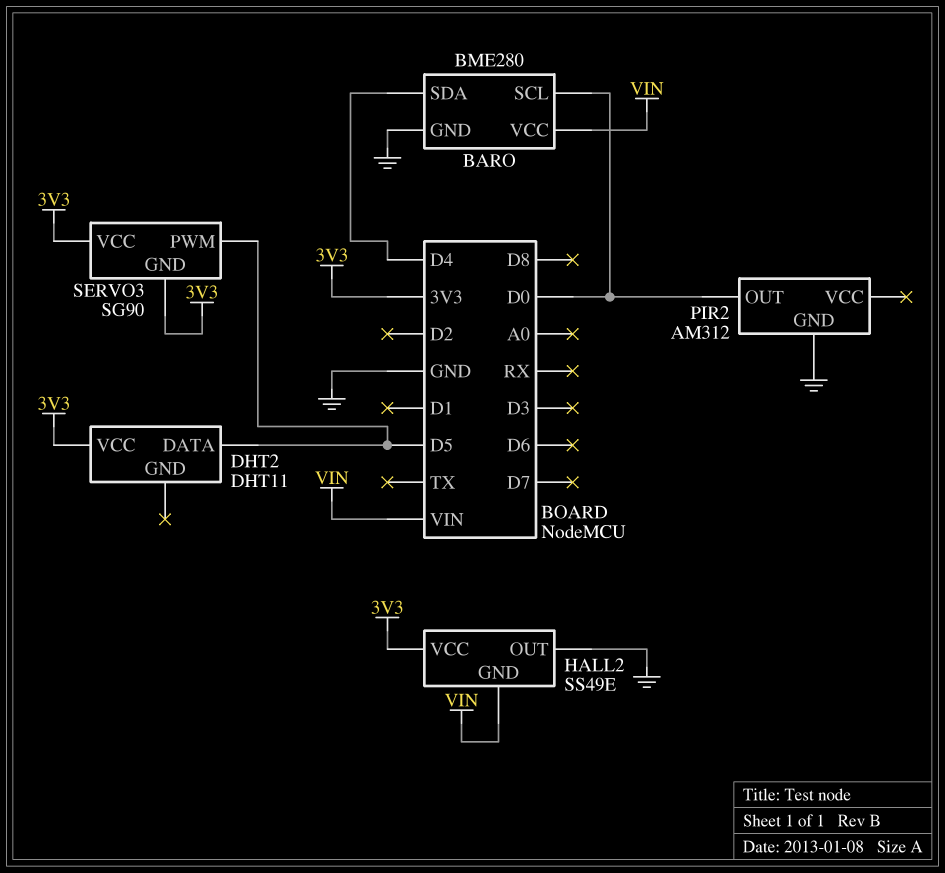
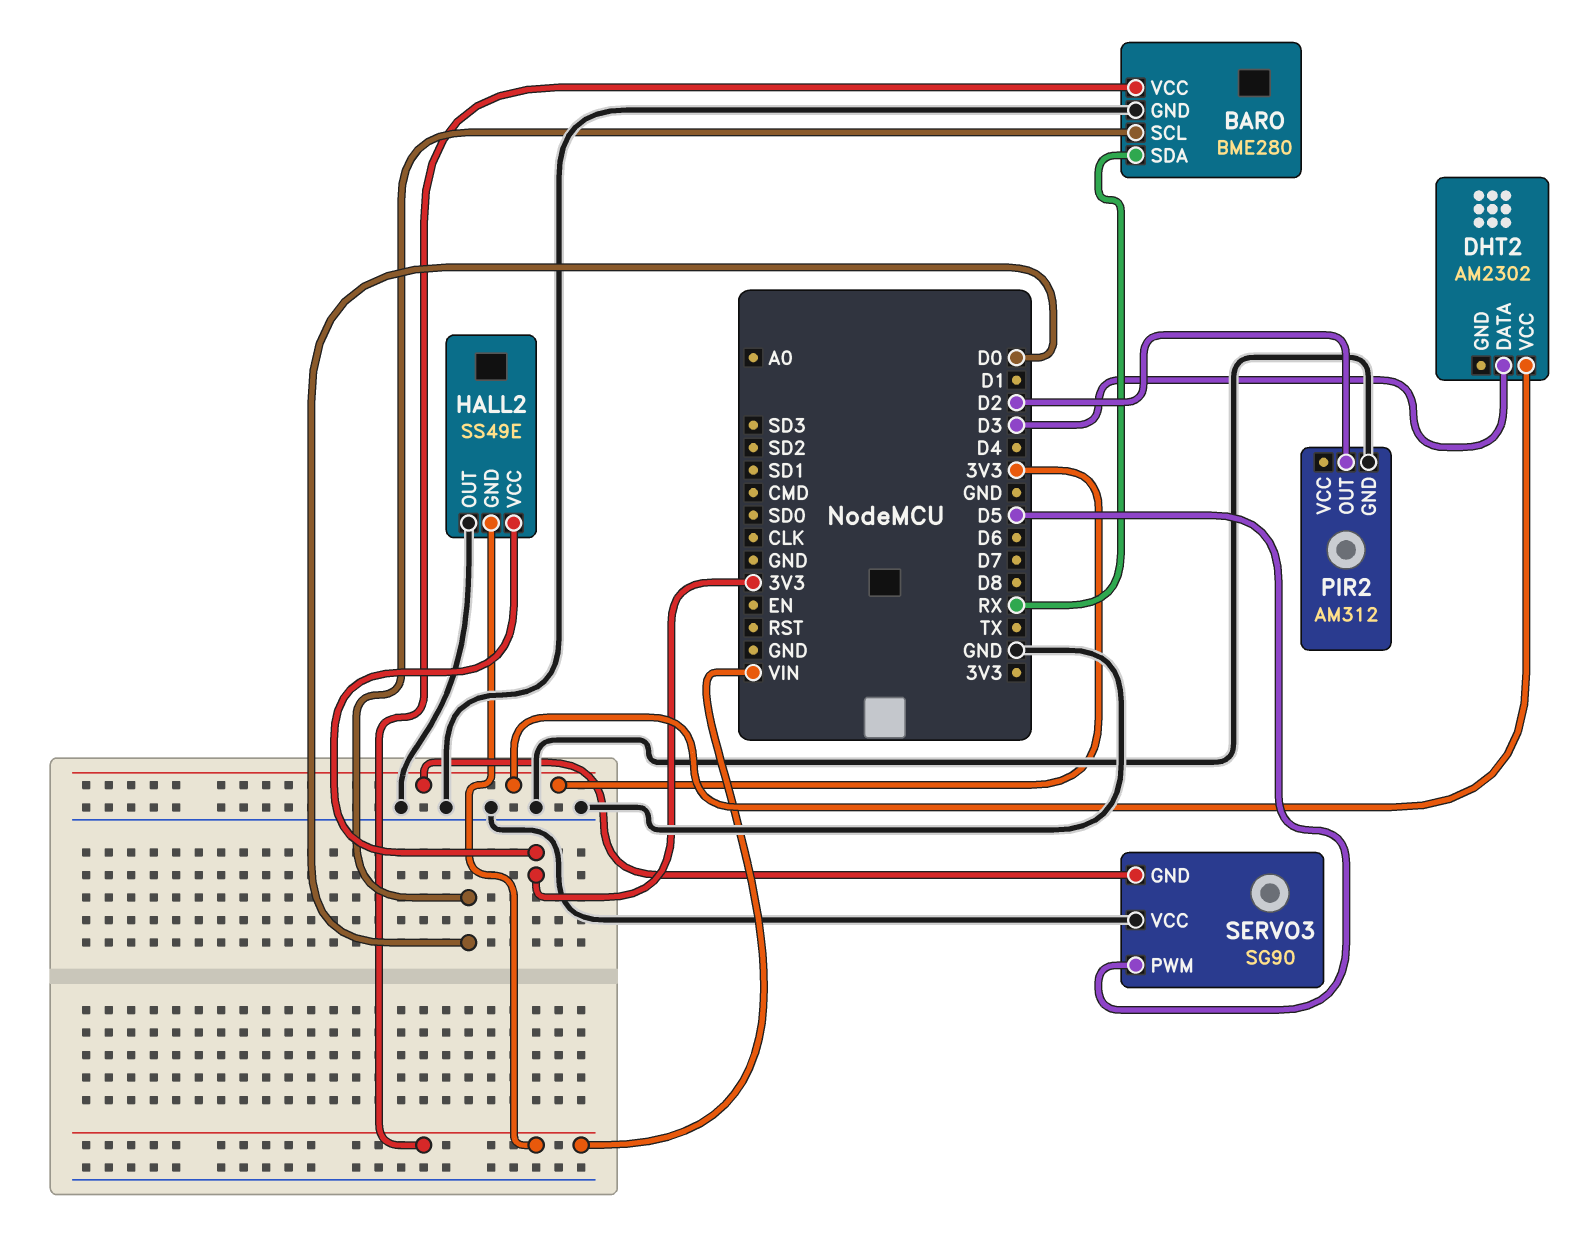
BARO pin SDA: D4 -> RX
DHT2: DHT11 -> AM2302
DHT2 pin DATA: D5 -> D3
PIR2 pin OUT: D0 -> D2
SERVO3 pin VCC: 3V3 -> GND

